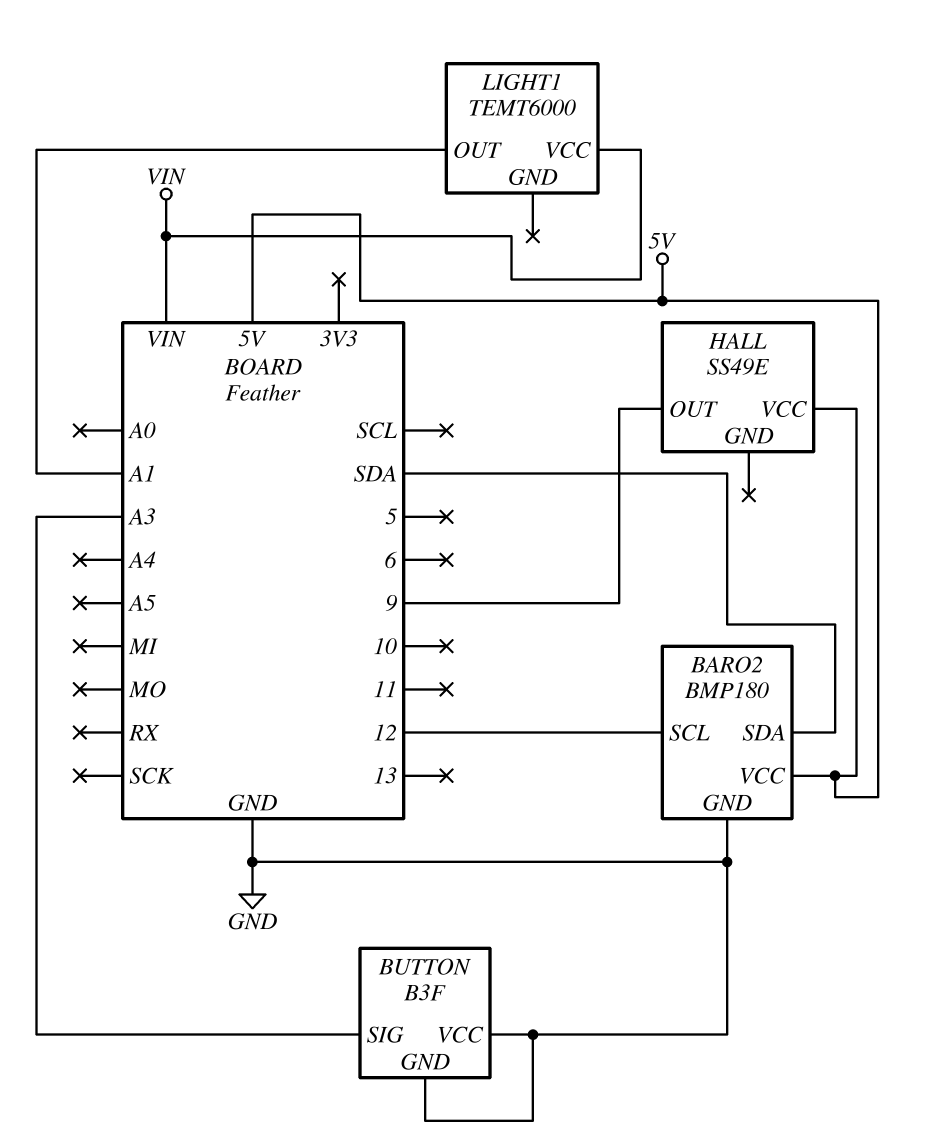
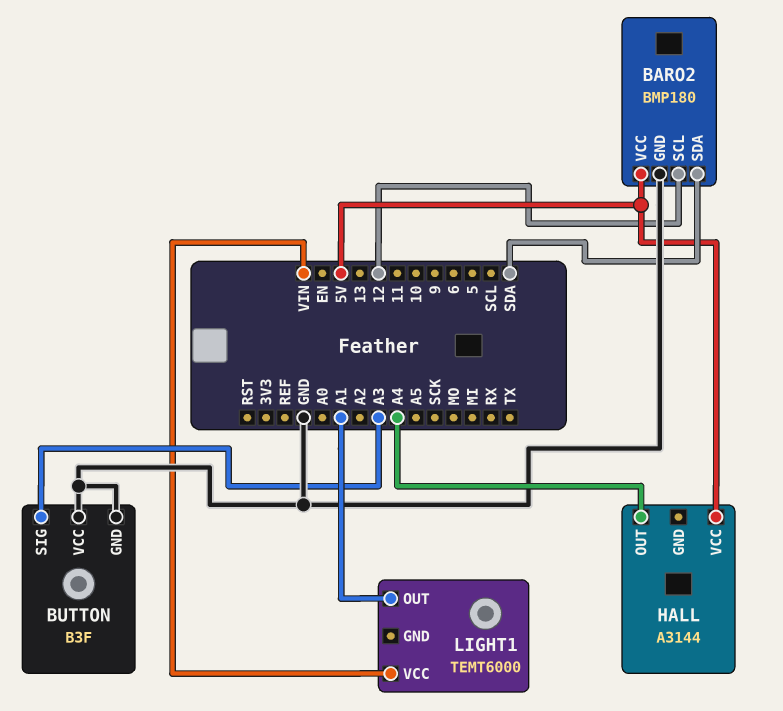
HALL: SS49E -> A3144
HALL pin OUT: 9 -> A4

